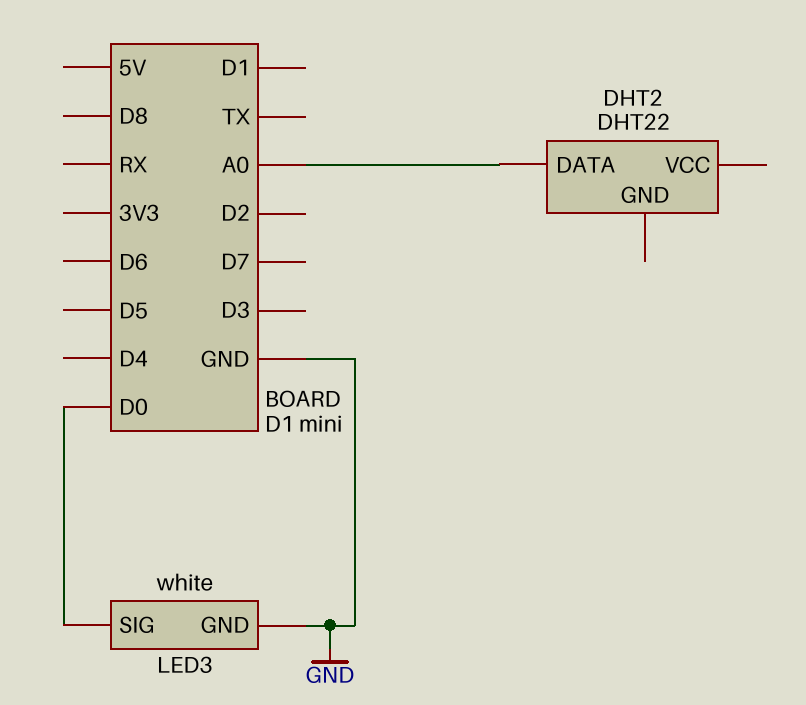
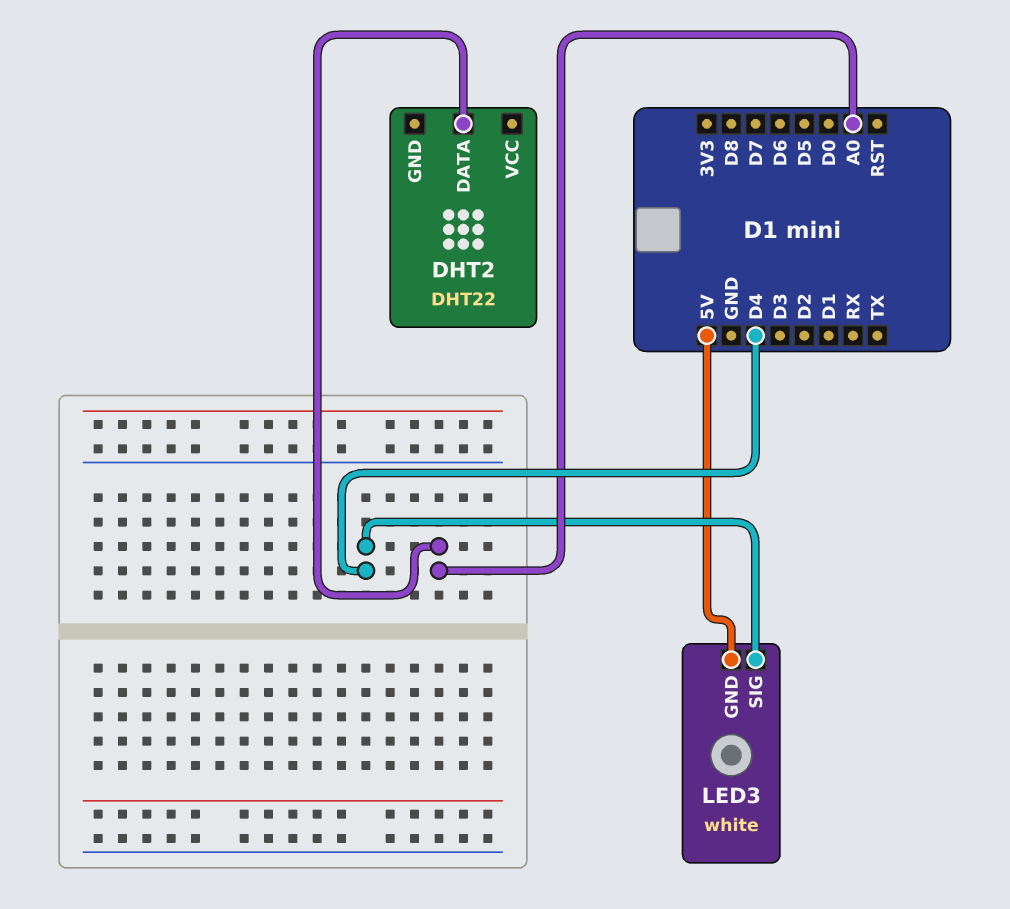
LED3 pin GND: GND -> 5V
LED3 pin SIG: D0 -> D4

